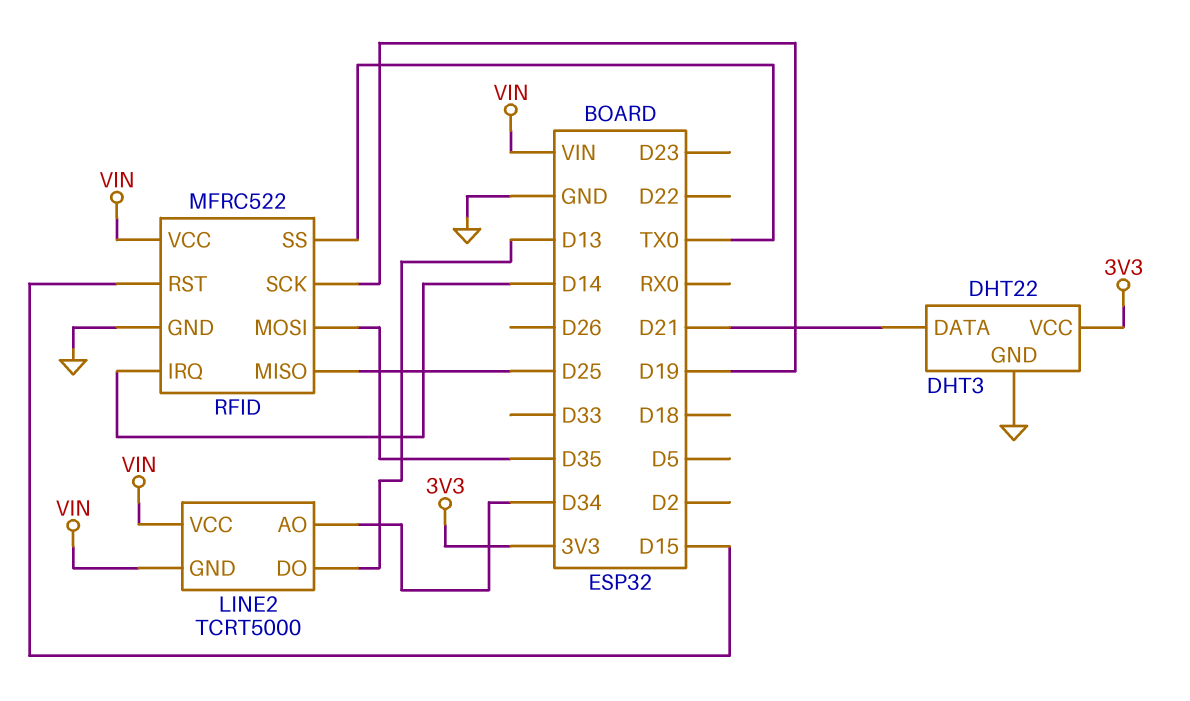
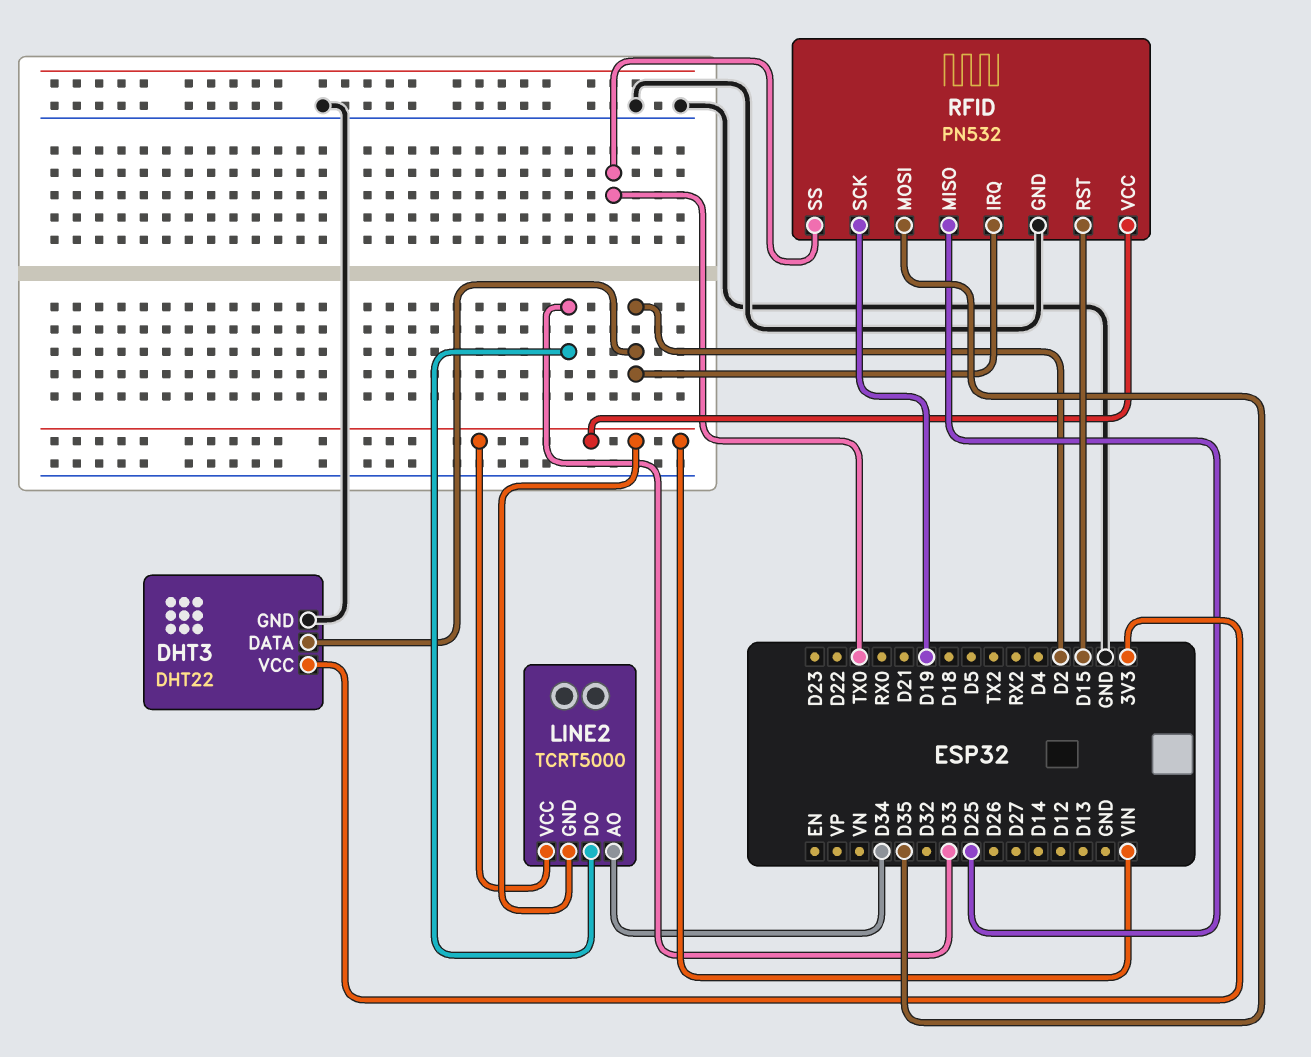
DHT3 pin DATA: D21 -> D2
LINE2 pin DO: D13 -> D33
RFID: MFRC522 -> PN532
RFID pin IRQ: D14 -> D2

